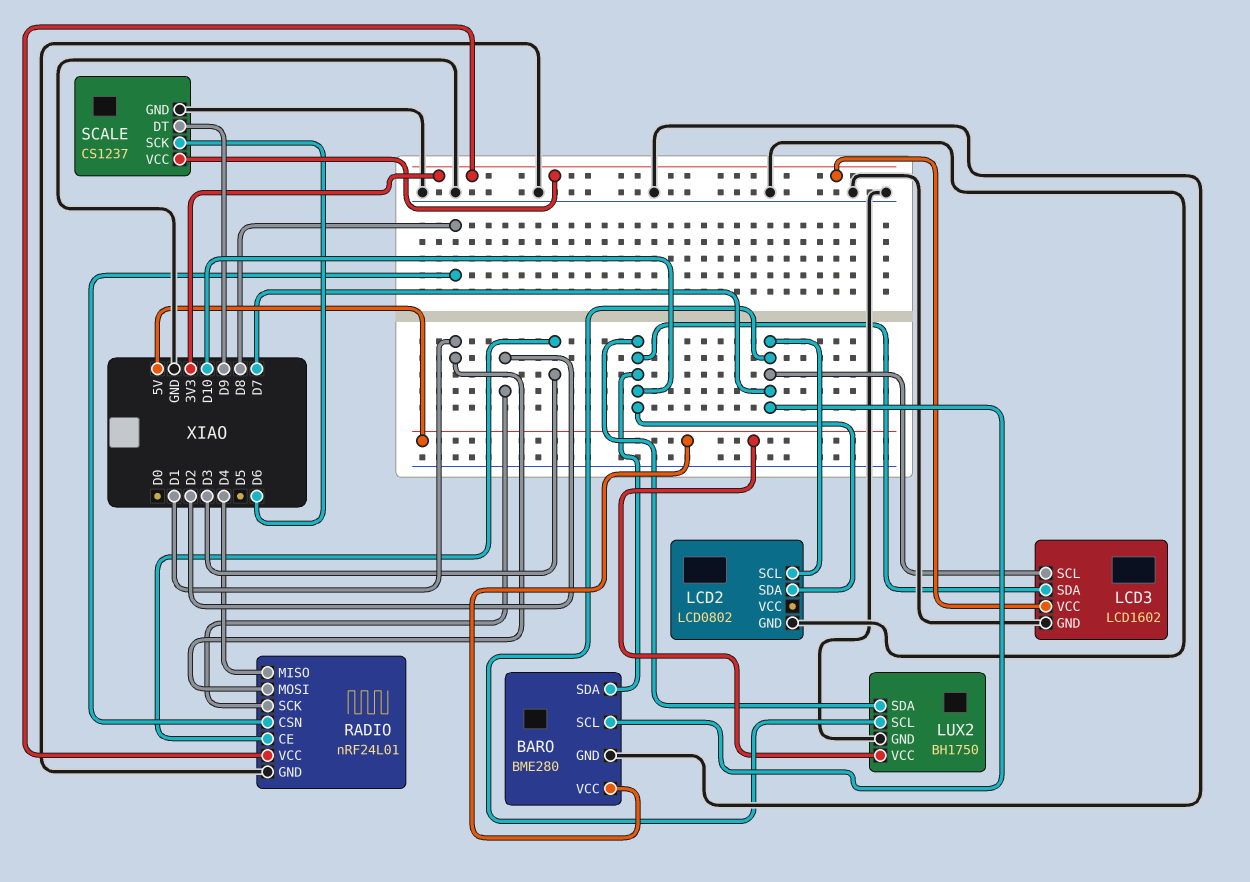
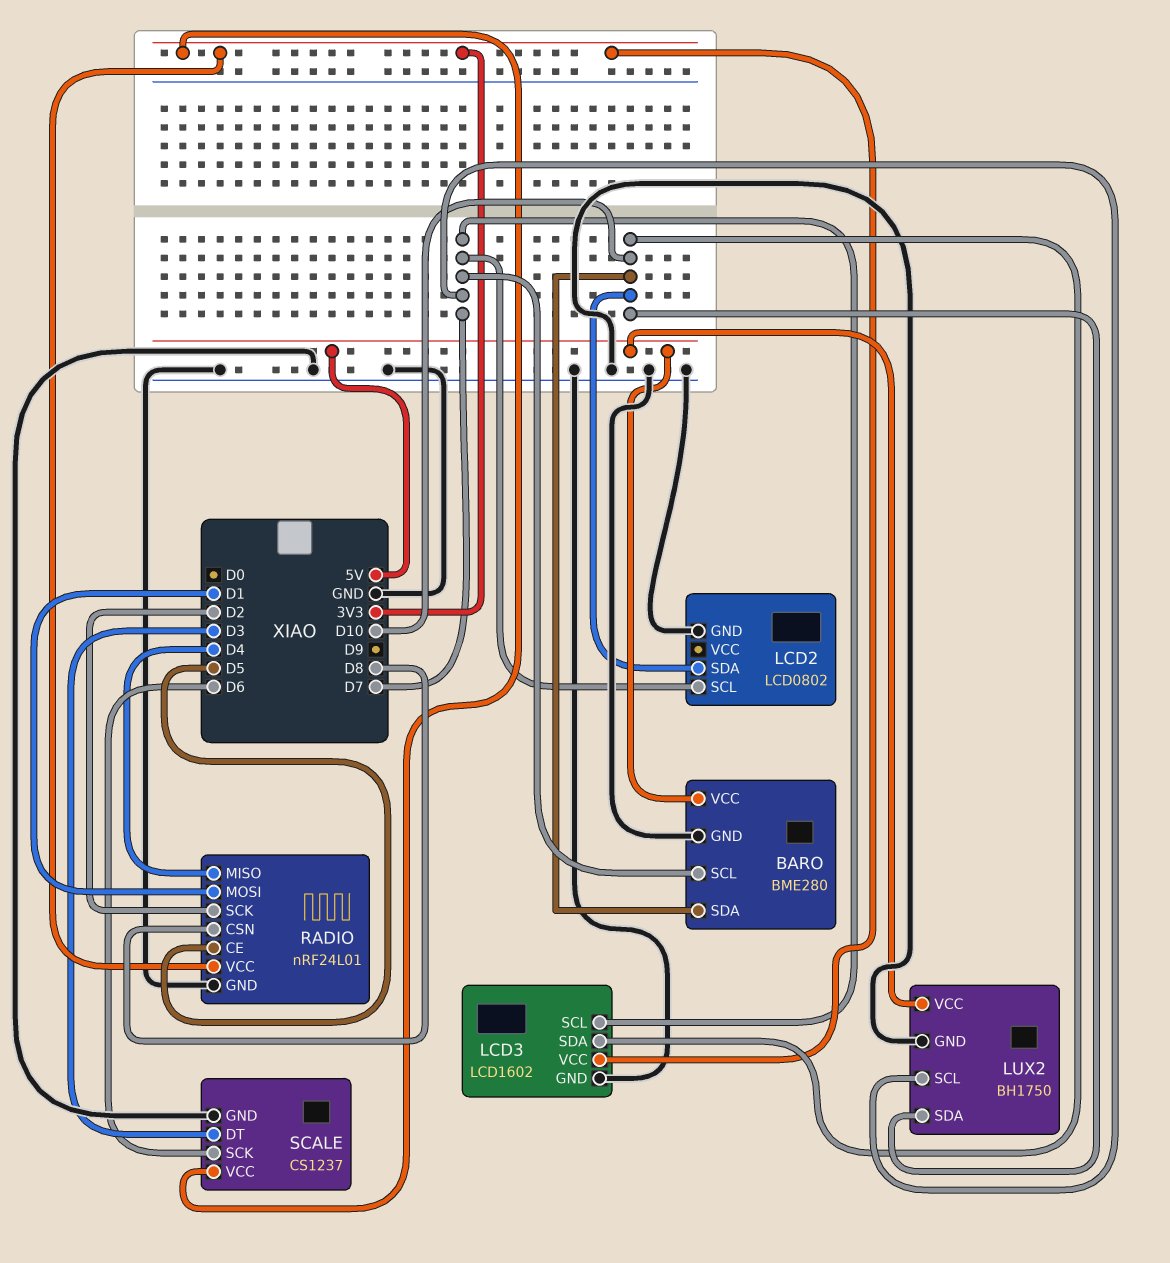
RADIO pin CE: D3 -> D5
SCALE pin DT: D9 -> D3

